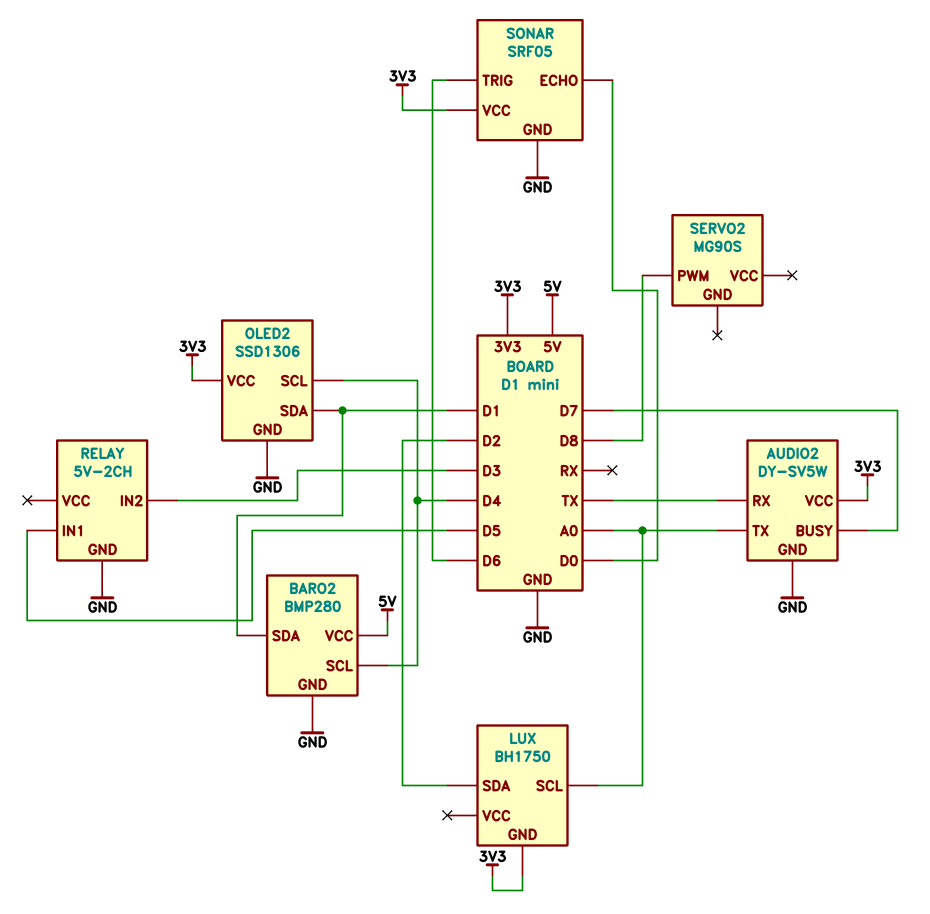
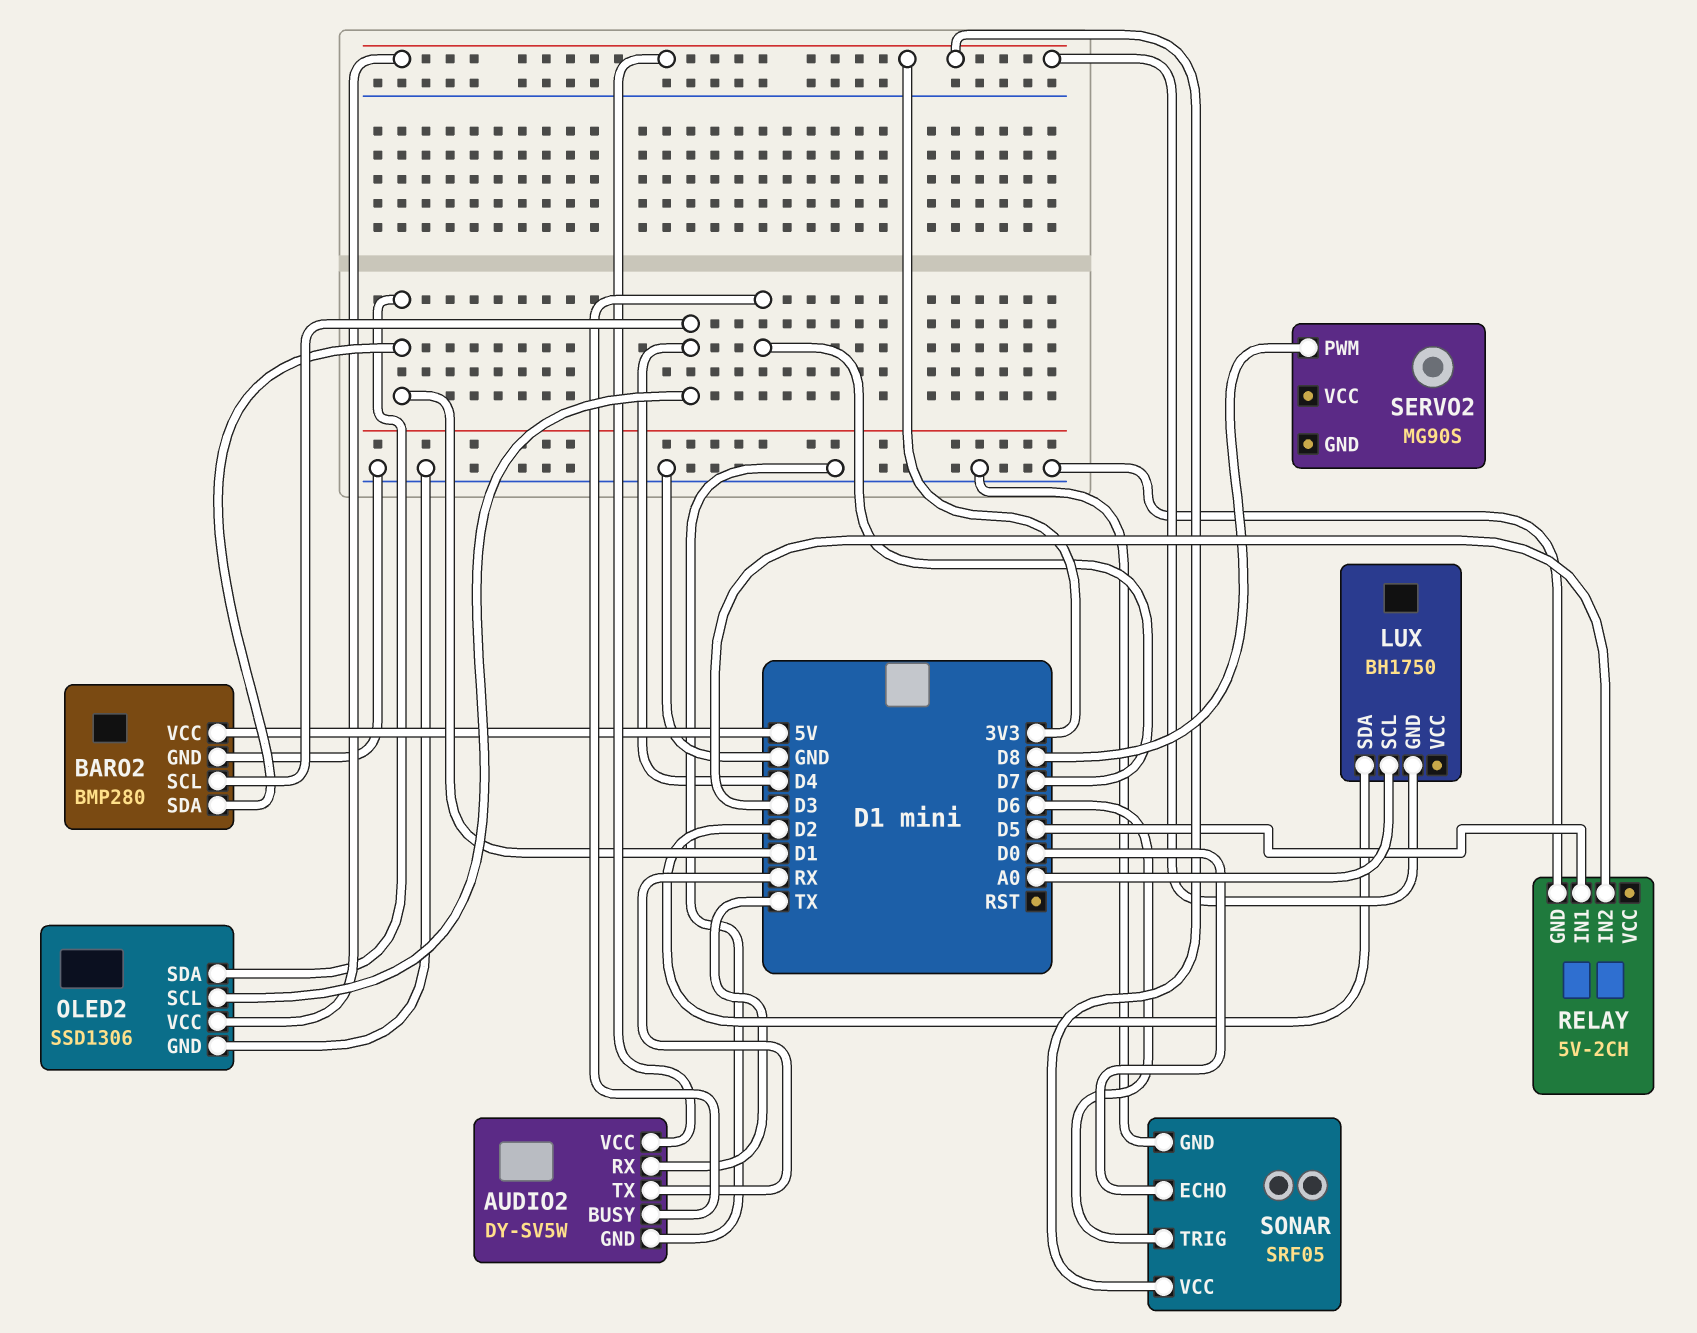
AUDIO2 pin TX: A0 -> RX

